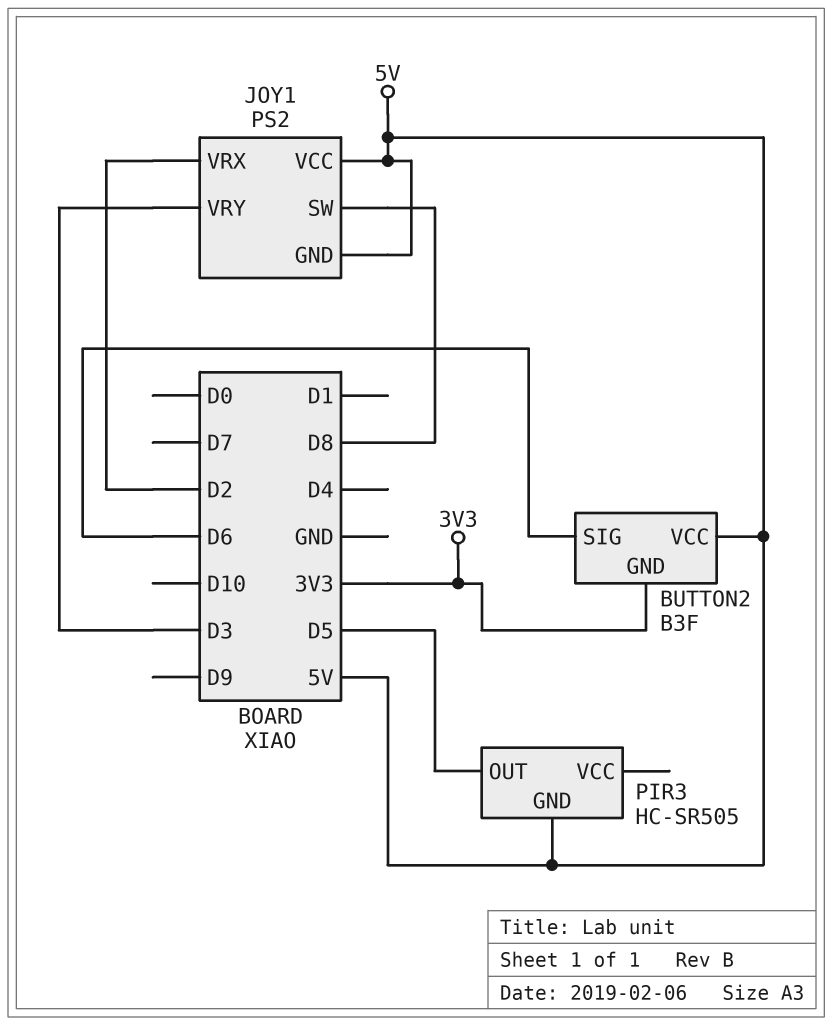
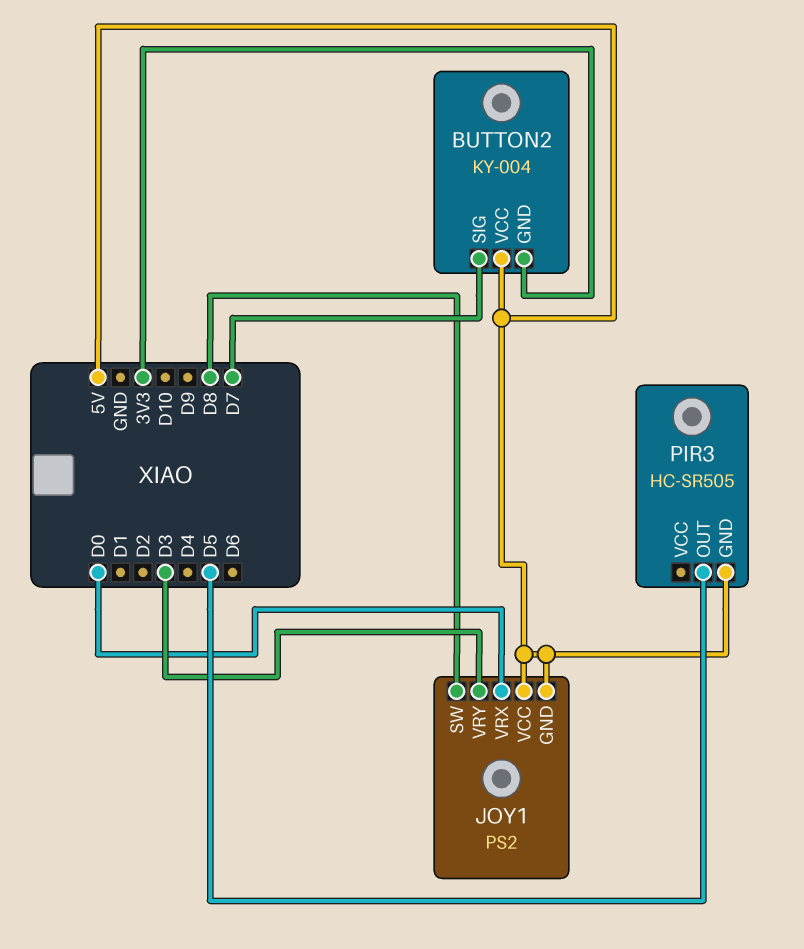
BUTTON2: B3F -> KY-004
BUTTON2 pin SIG: D6 -> D7
JOY1 pin VRX: D2 -> D0

